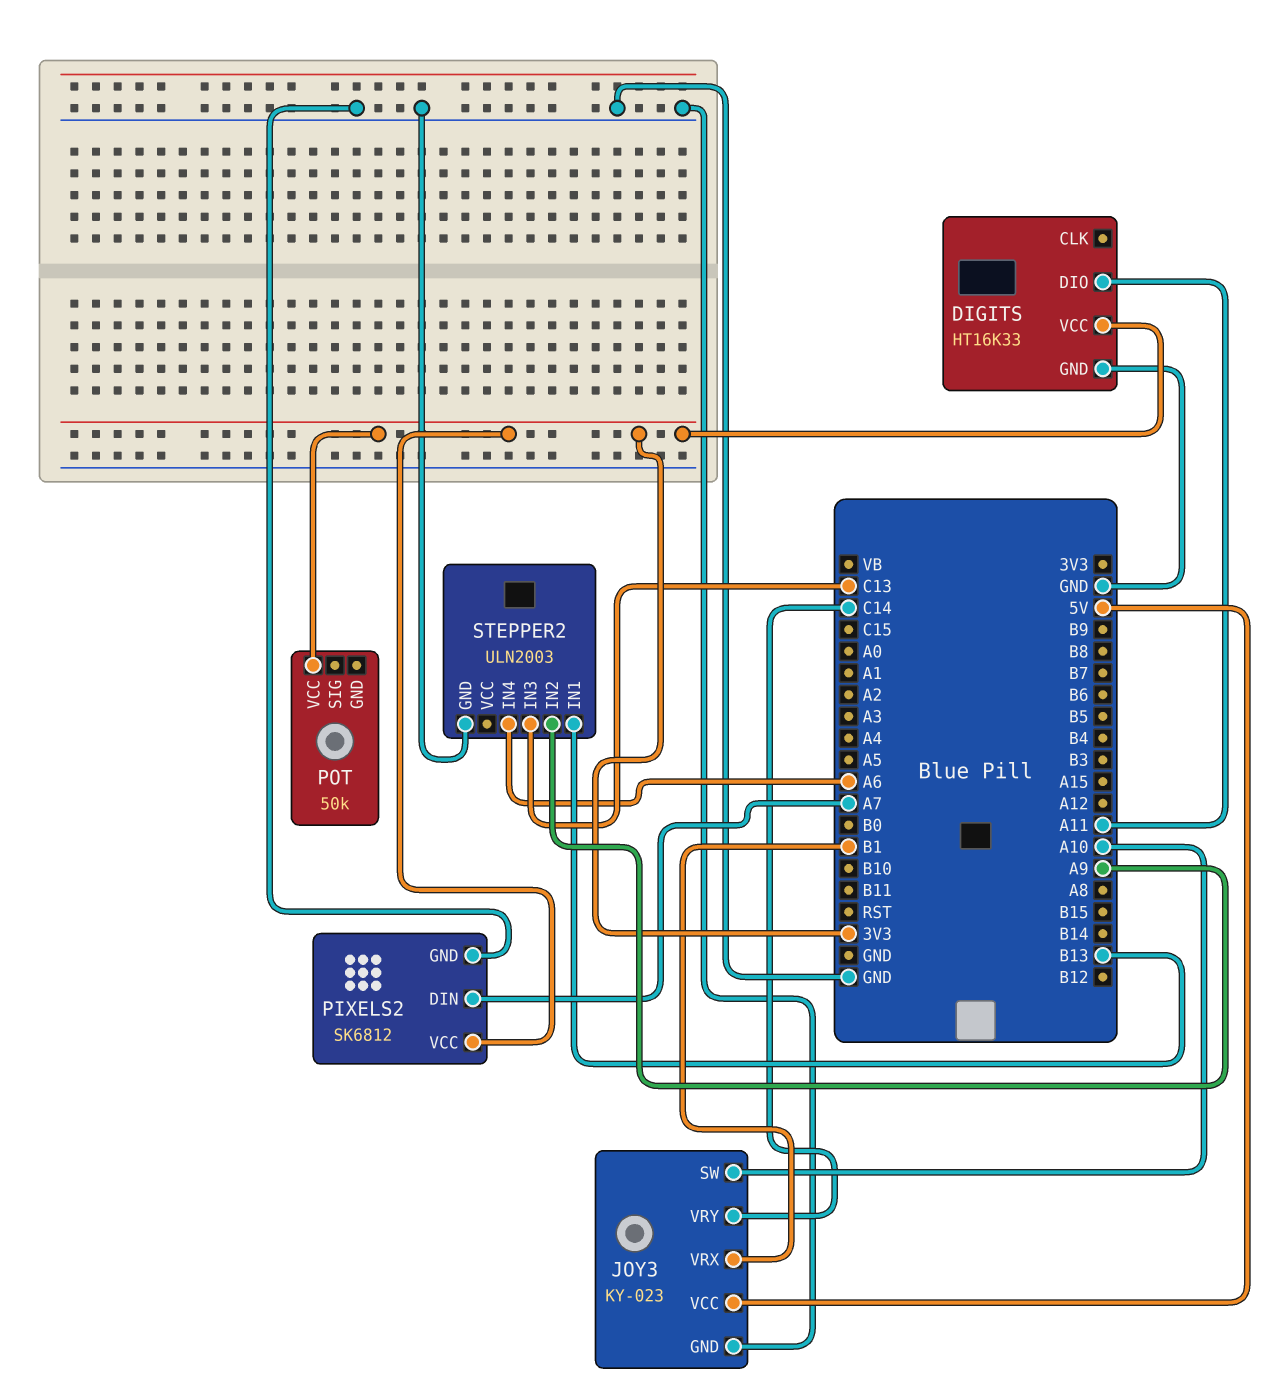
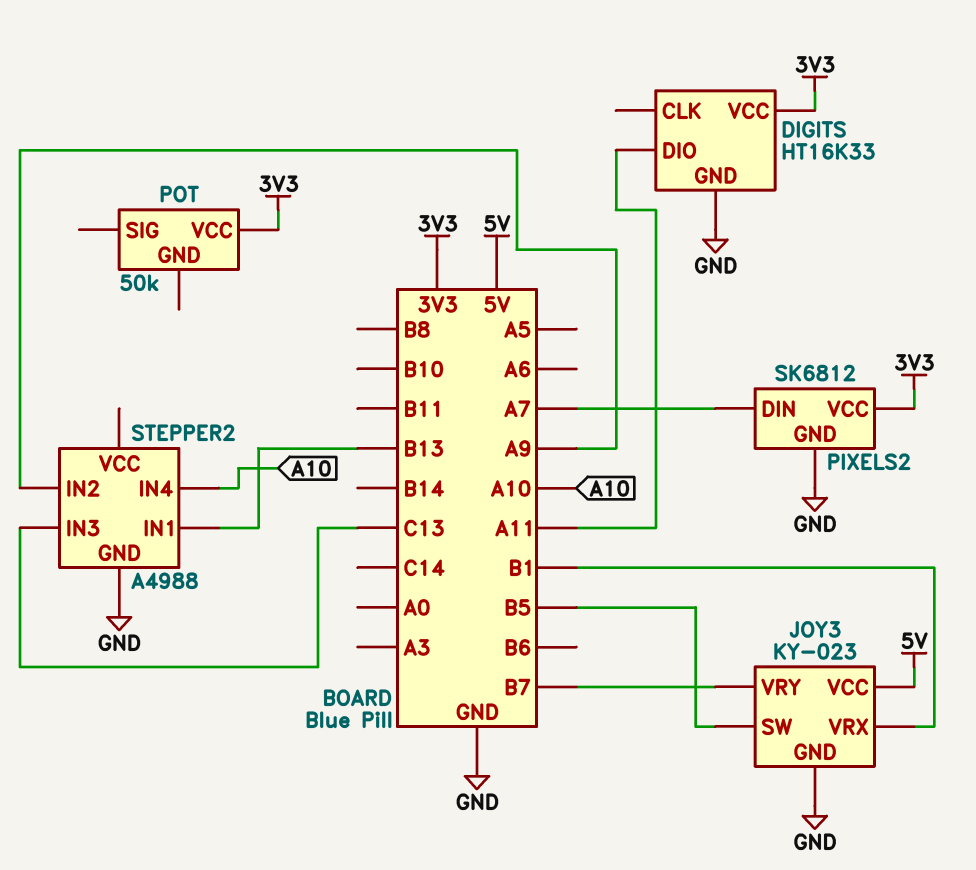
JOY3 pin SW: A10 -> B5
JOY3 pin VRY: C14 -> B7
STEPPER2: ULN2003 -> A4988
STEPPER2 pin IN4: A6 -> A10

